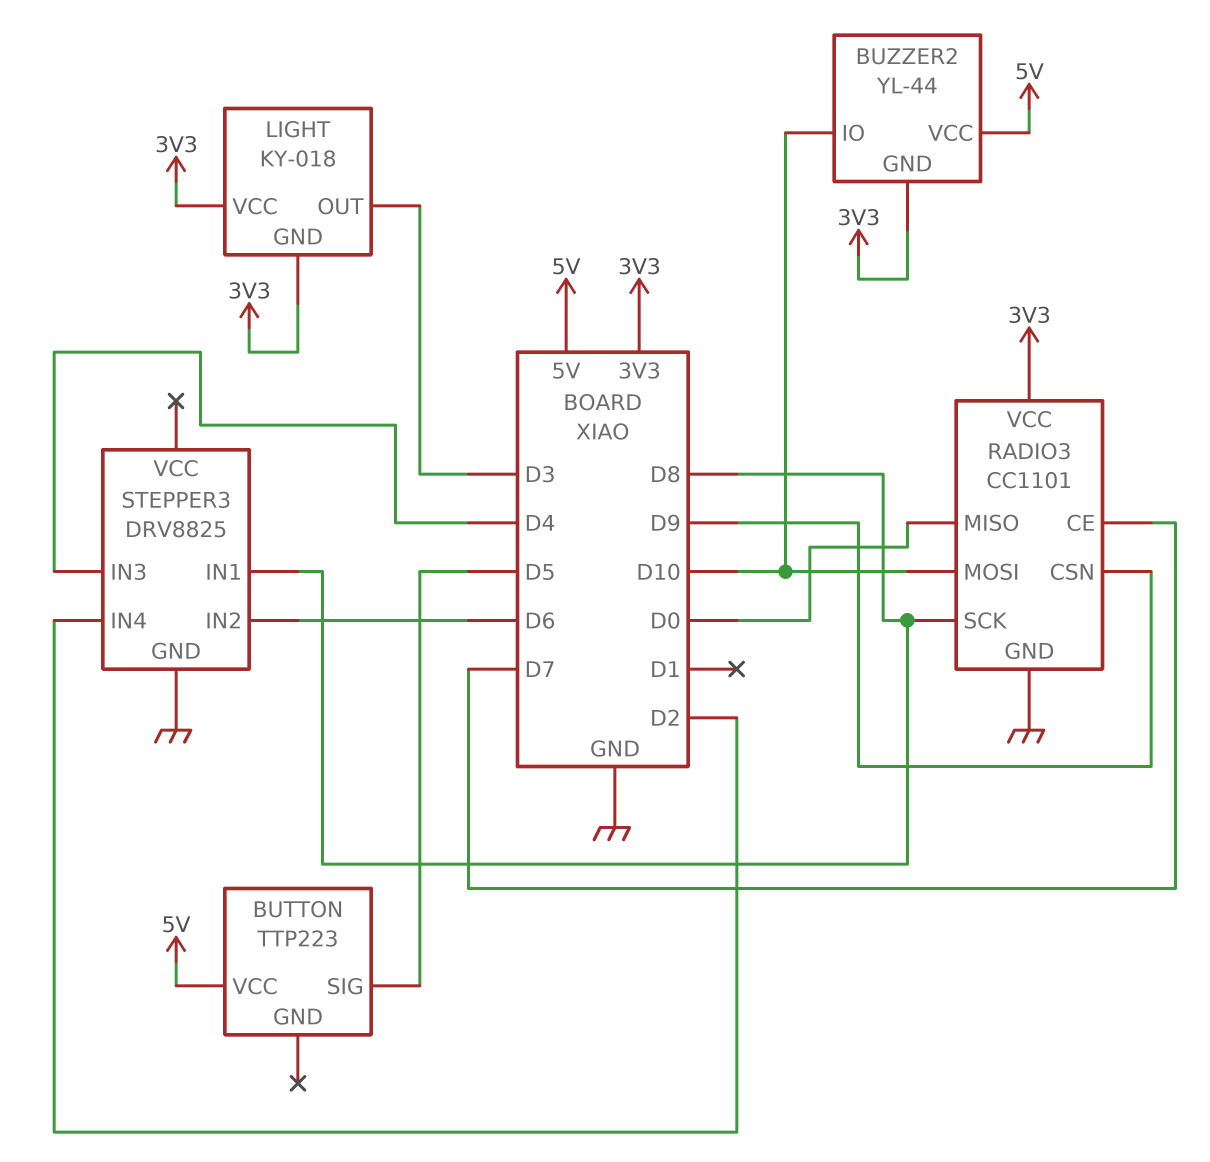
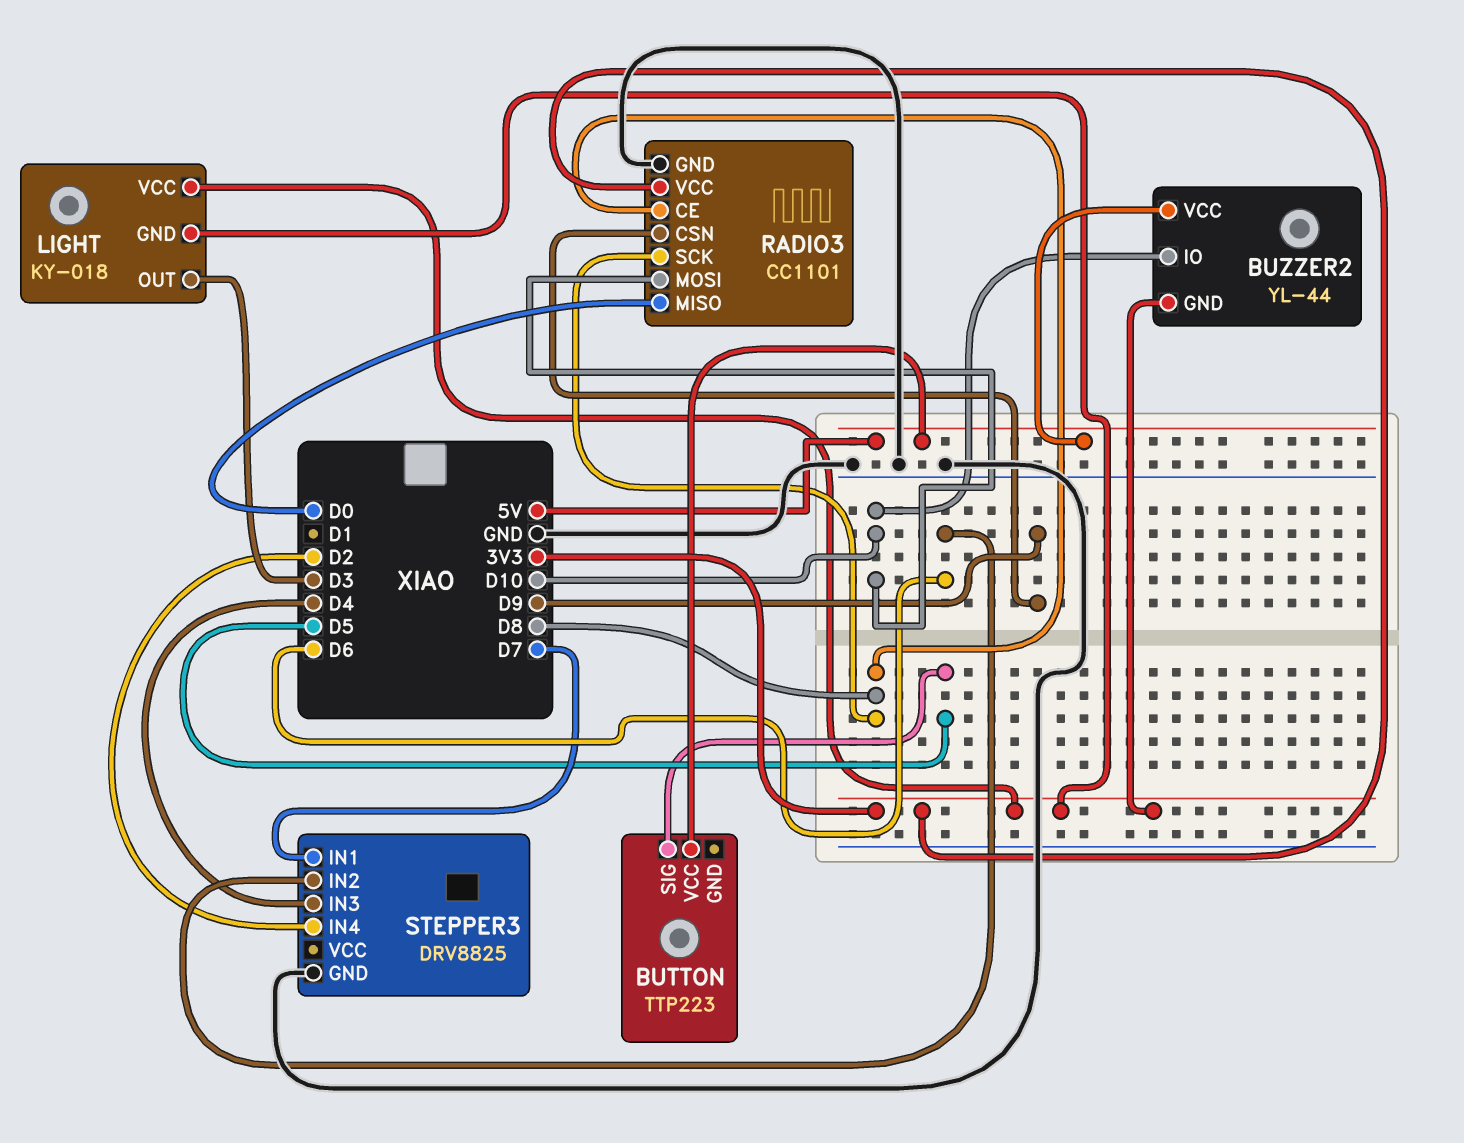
RADIO3 pin CE: D7 -> D8
STEPPER3 pin IN1: D8 -> D7

